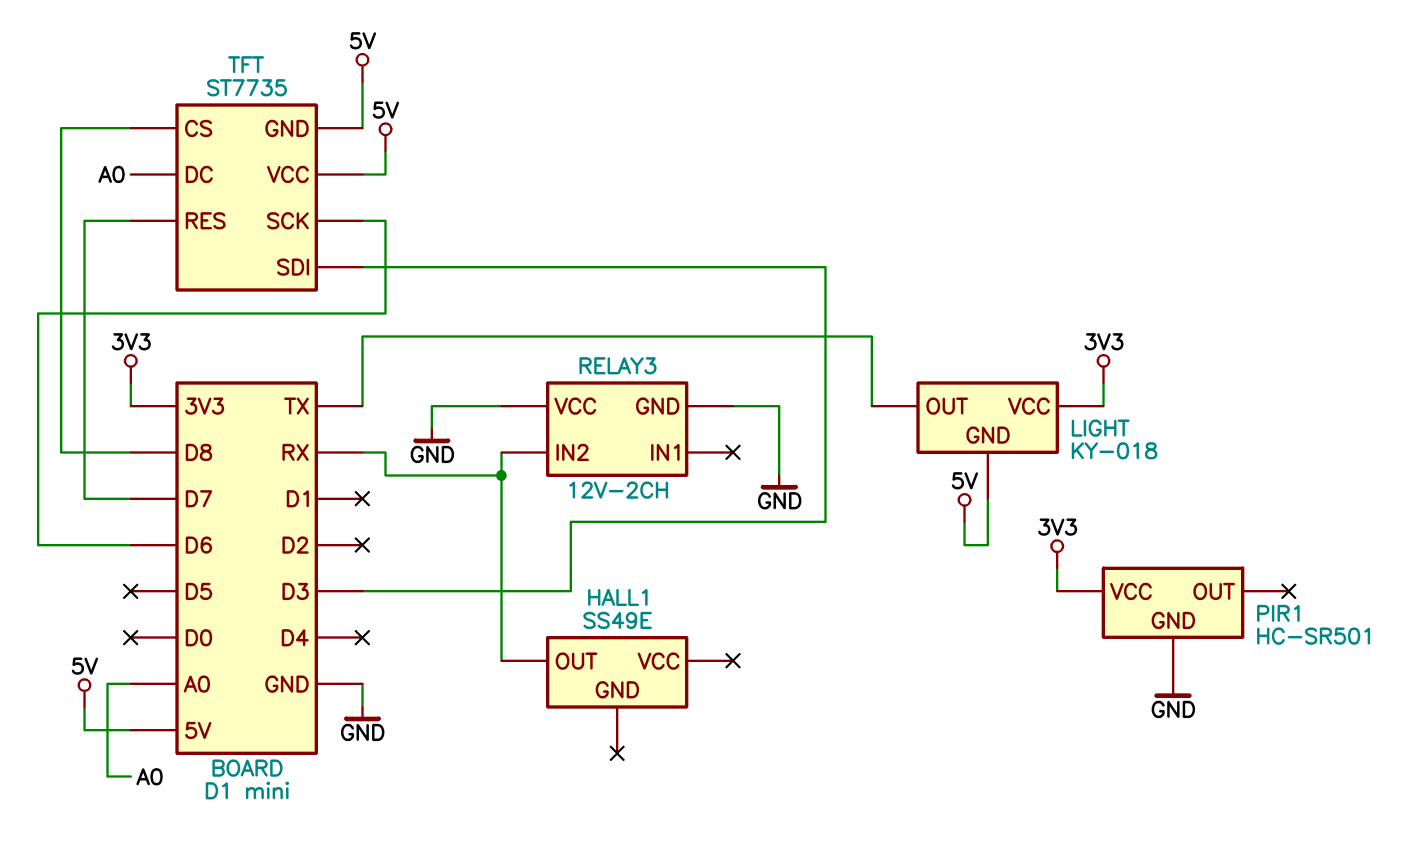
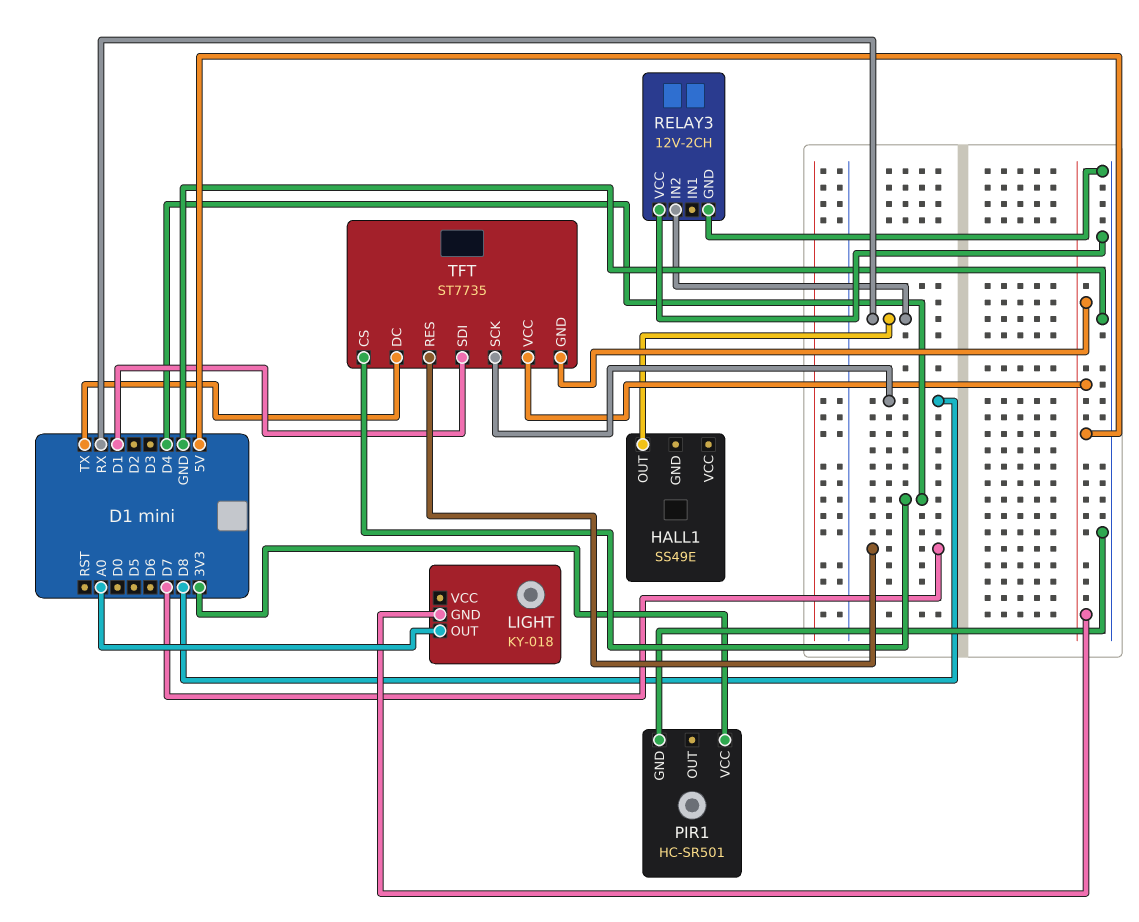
LIGHT pin OUT: TX -> A0
LIGHT pin VCC: 3V3 -> none
TFT pin CS: D8 -> D4
TFT pin DC: A0 -> TX
TFT pin SCK: D6 -> D8
TFT pin SDI: D3 -> D1

